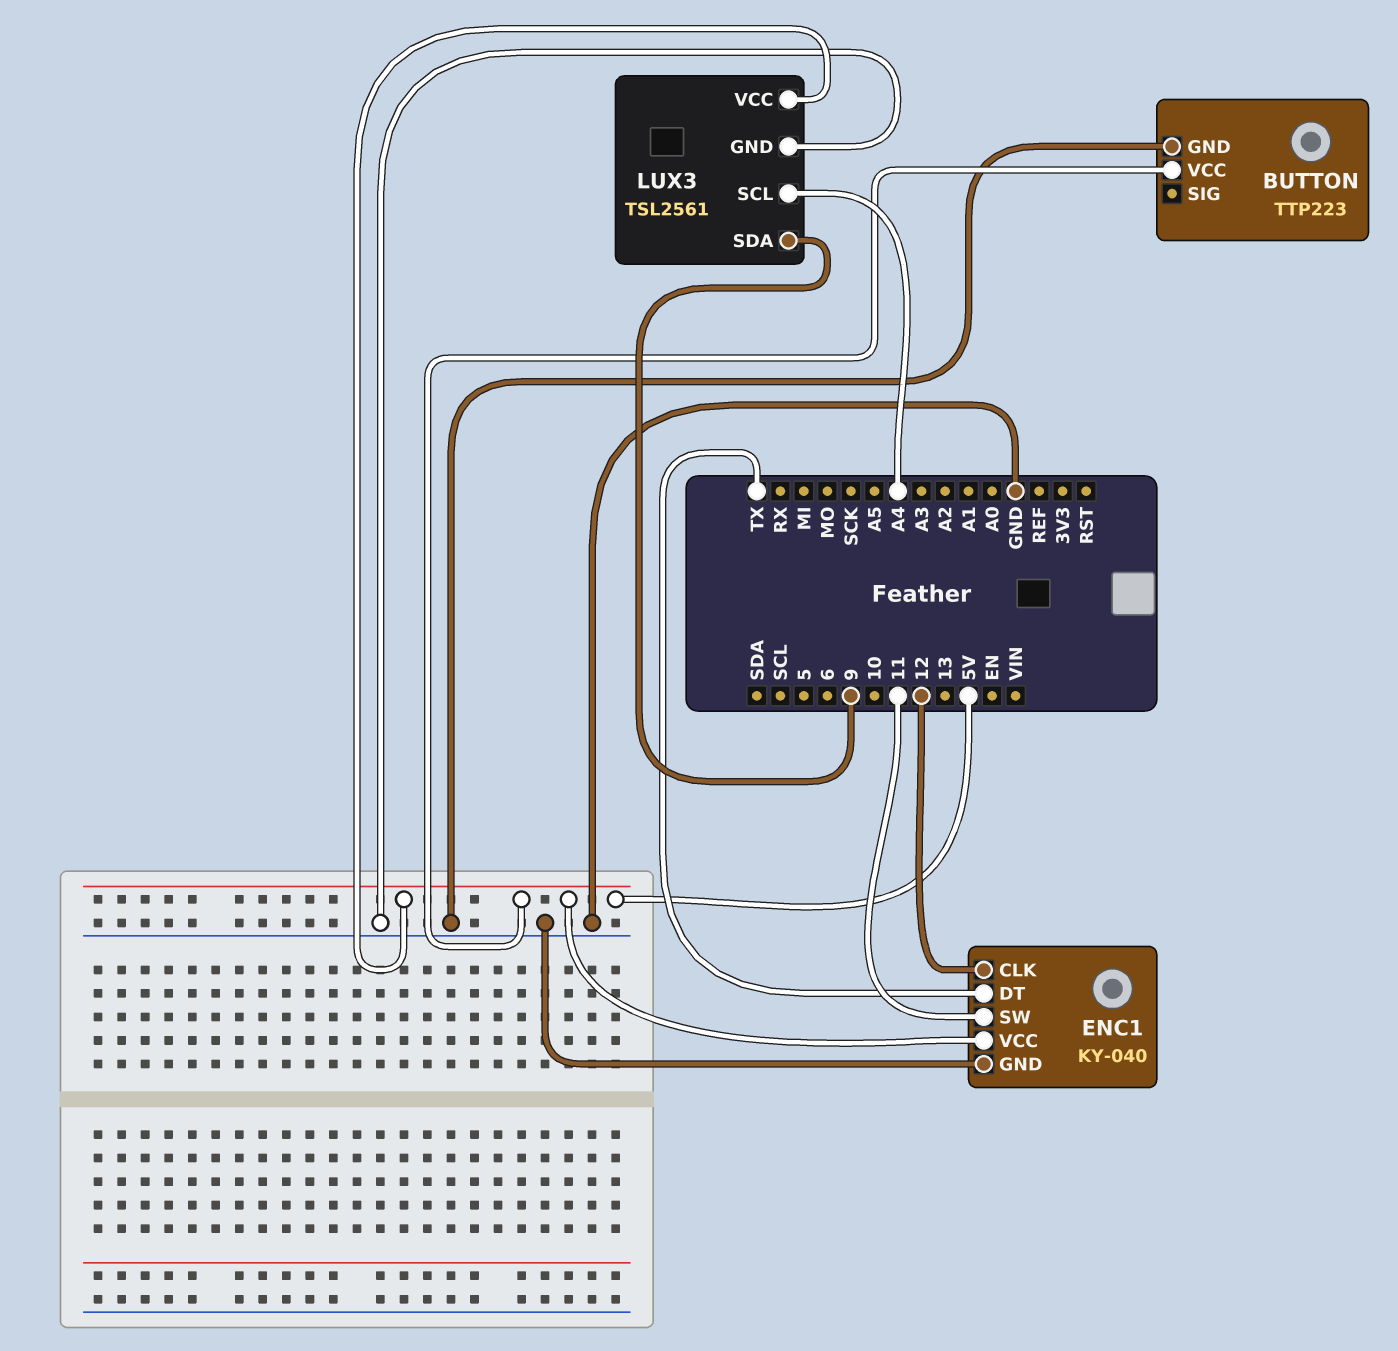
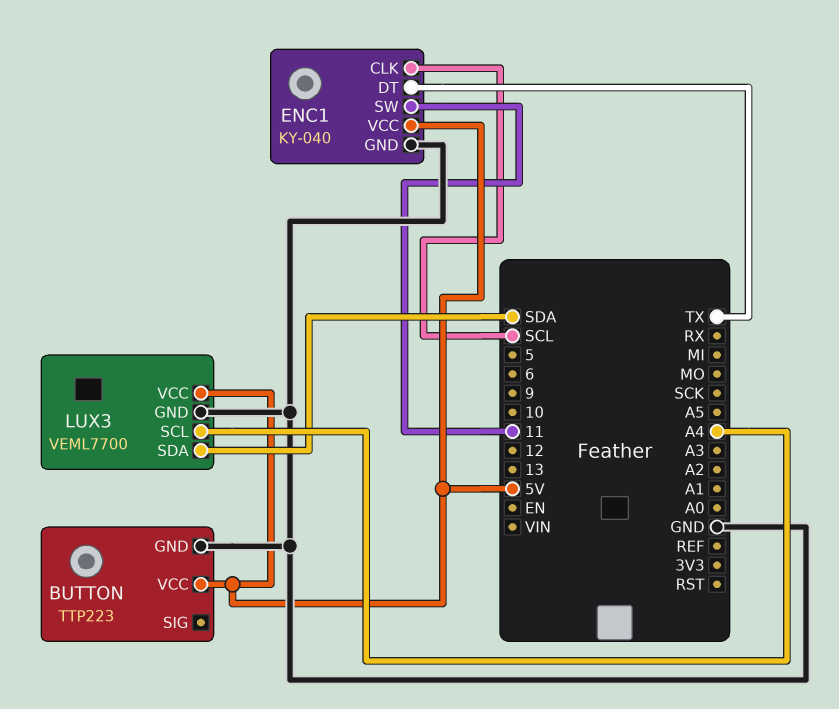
ENC1 pin CLK: 12 -> SCL
LUX3: TSL2561 -> VEML7700
LUX3 pin SDA: 9 -> SDA

